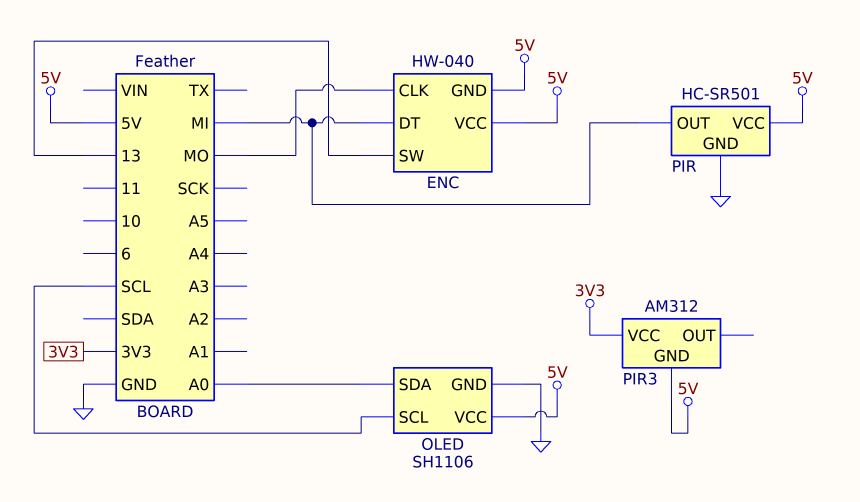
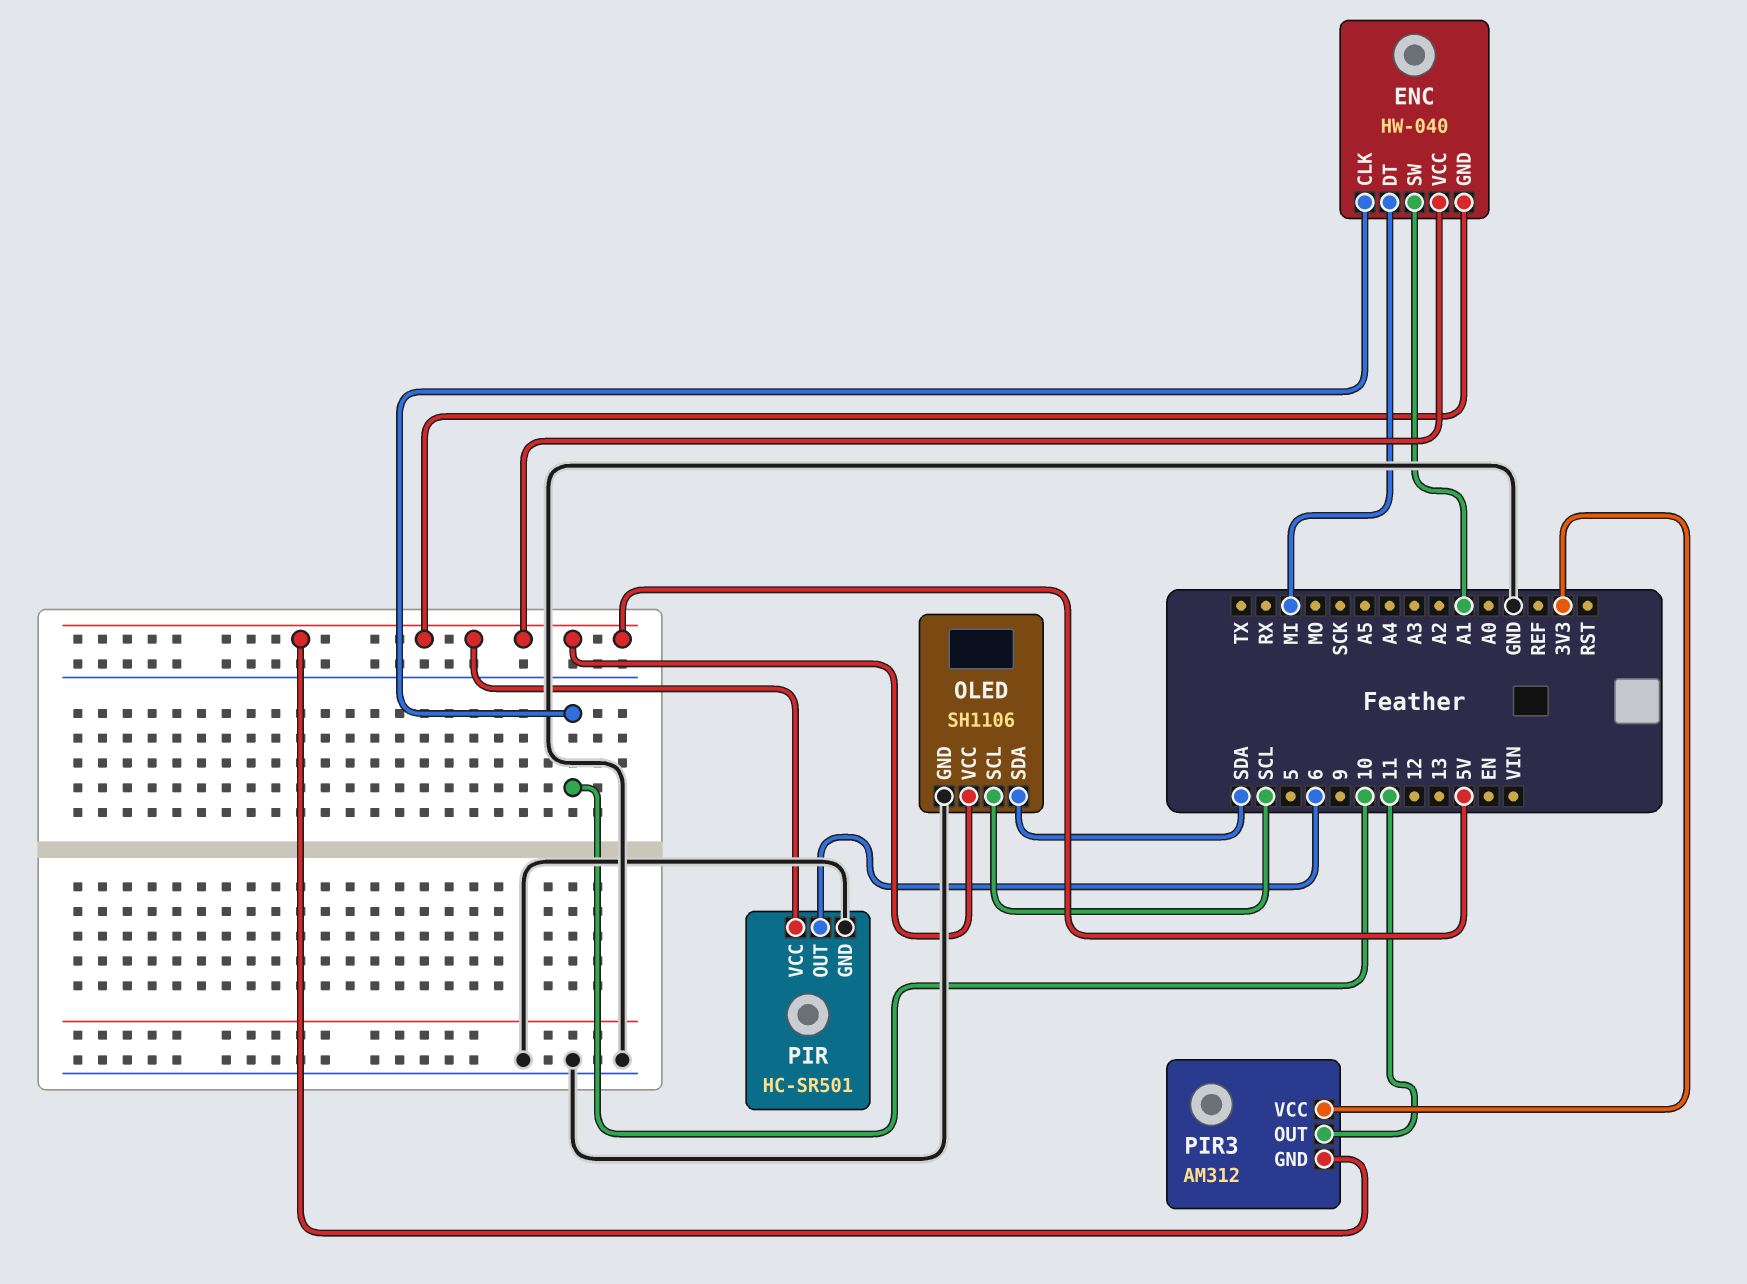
ENC pin CLK: MO -> 10
ENC pin SW: 13 -> A1
OLED pin SDA: A0 -> SDA
PIR pin OUT: MI -> 6
PIR3 pin OUT: none -> 11

